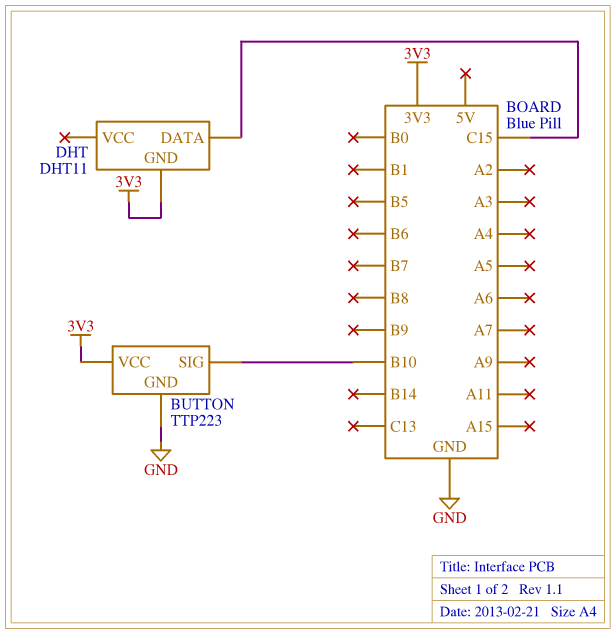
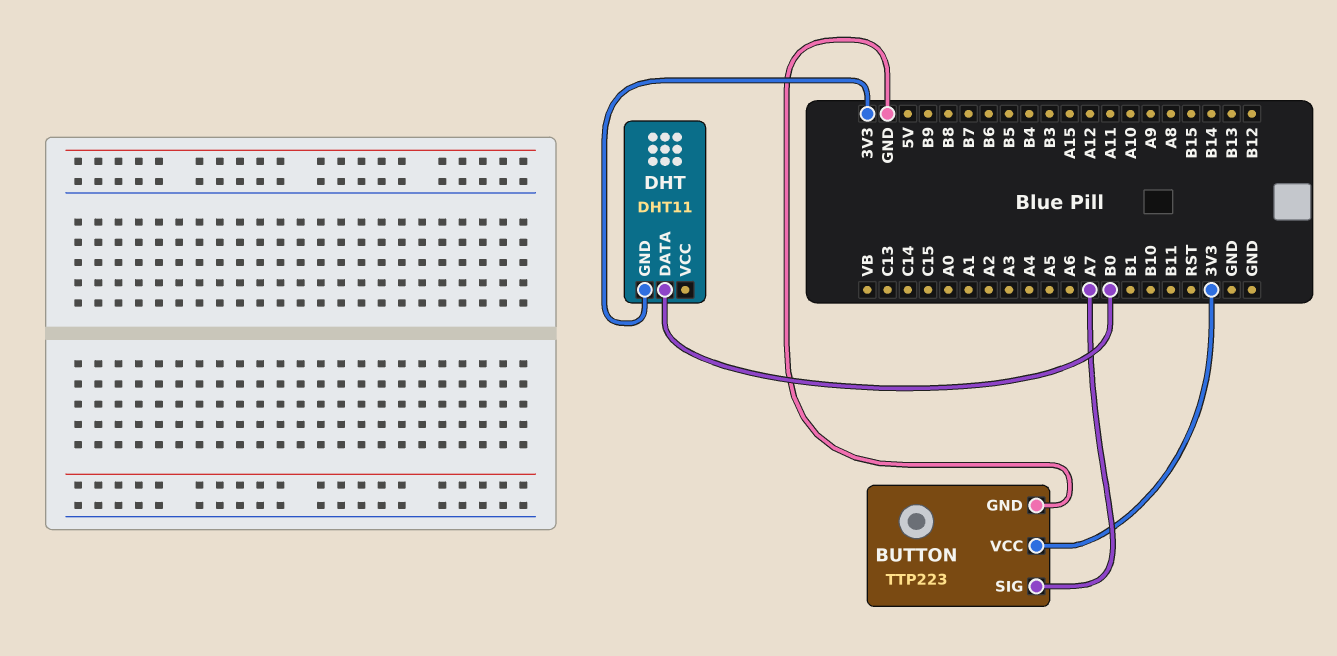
BUTTON pin SIG: B10 -> A7
DHT pin DATA: C15 -> B0

